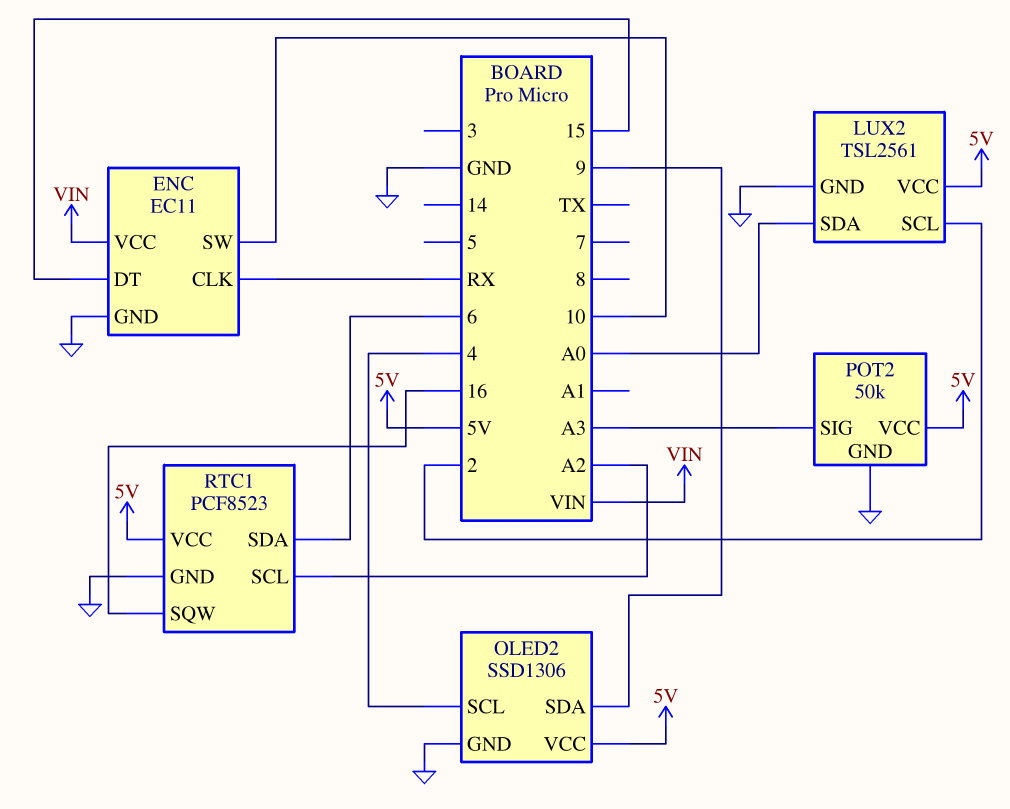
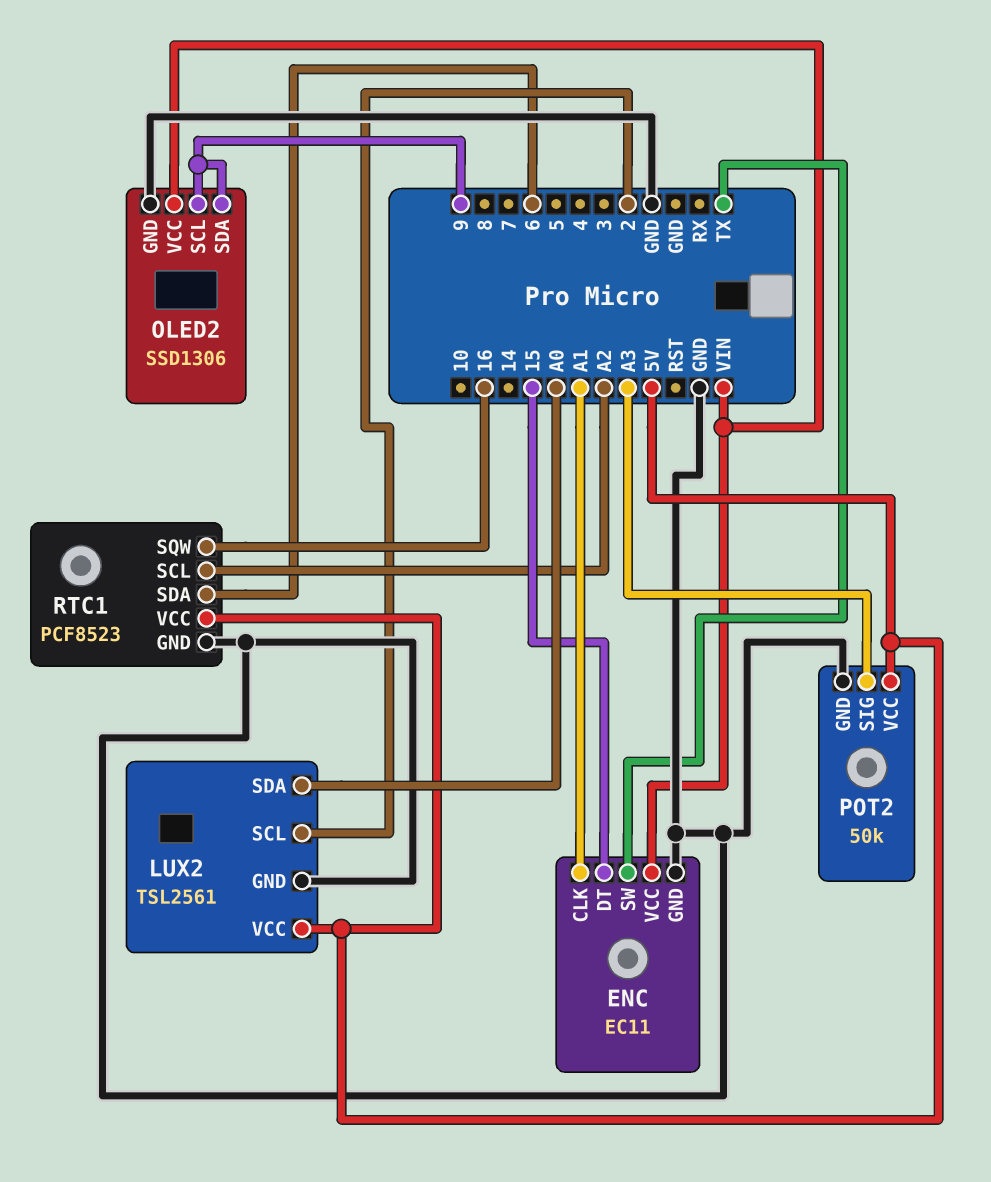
ENC pin CLK: RX -> A1
ENC pin SW: 10 -> TX
OLED2 pin SCL: 4 -> 9
OLED2 pin VCC: 5V -> VIN

